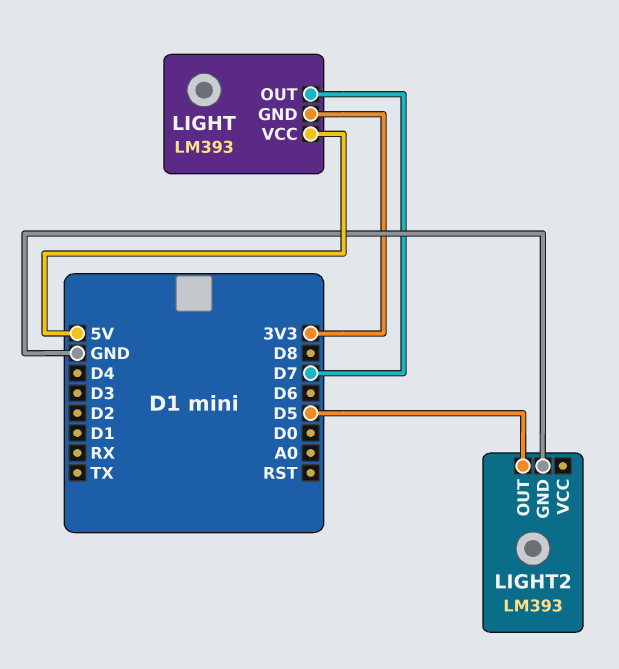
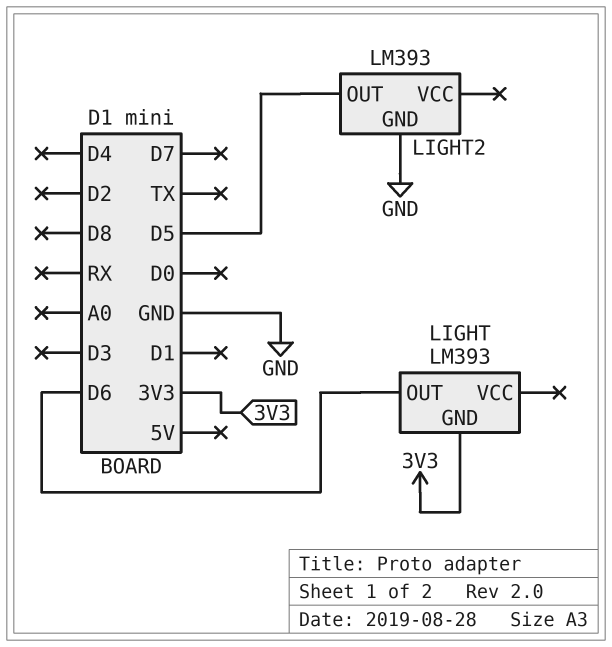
LIGHT pin OUT: D7 -> D6
LIGHT pin VCC: 5V -> none

